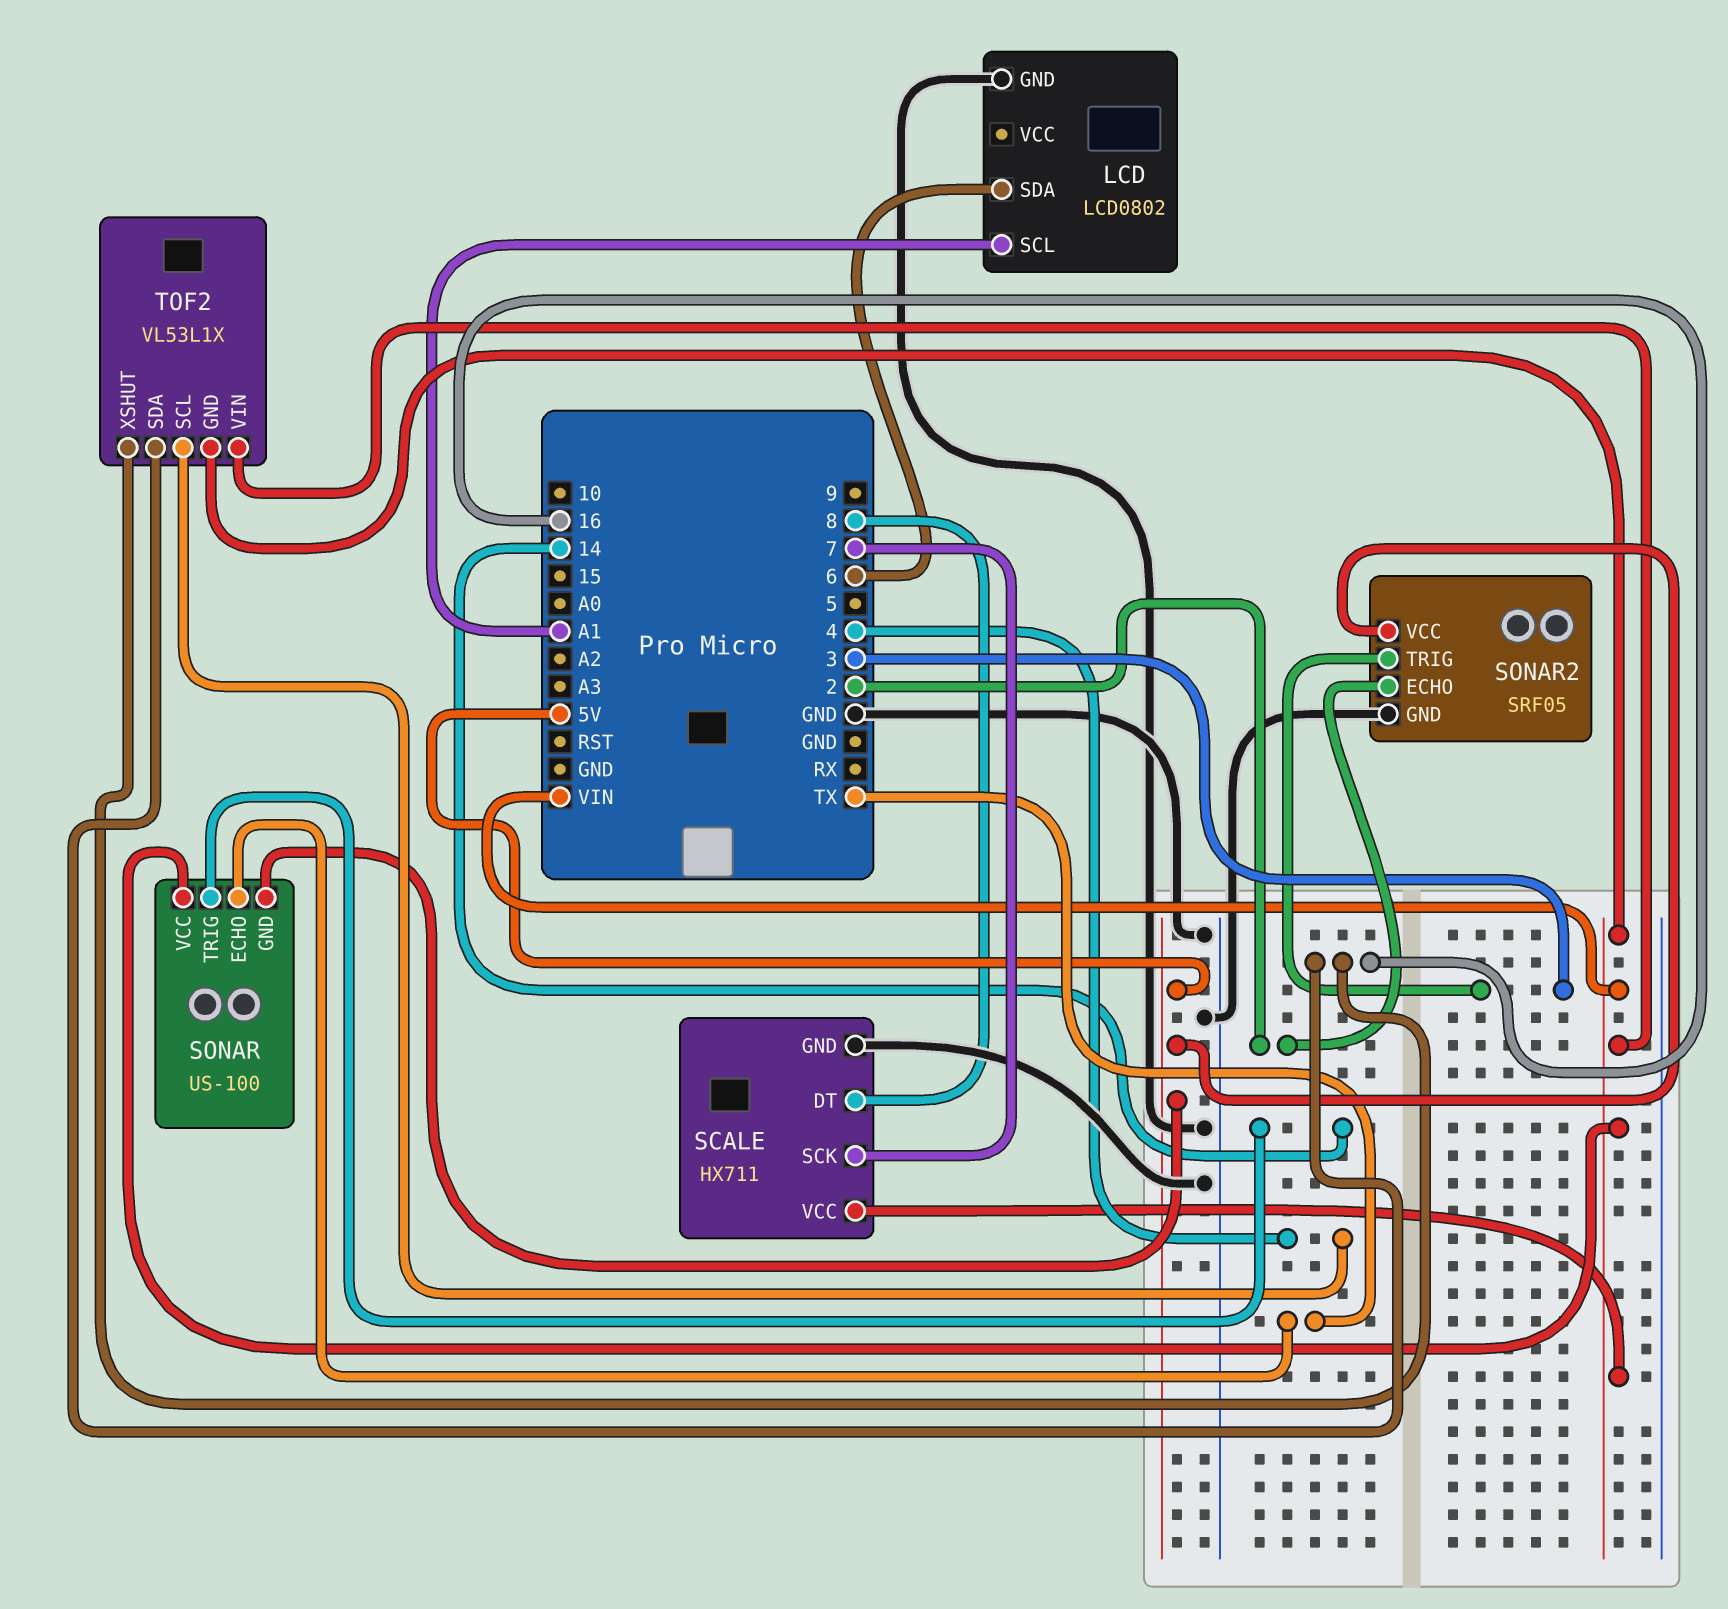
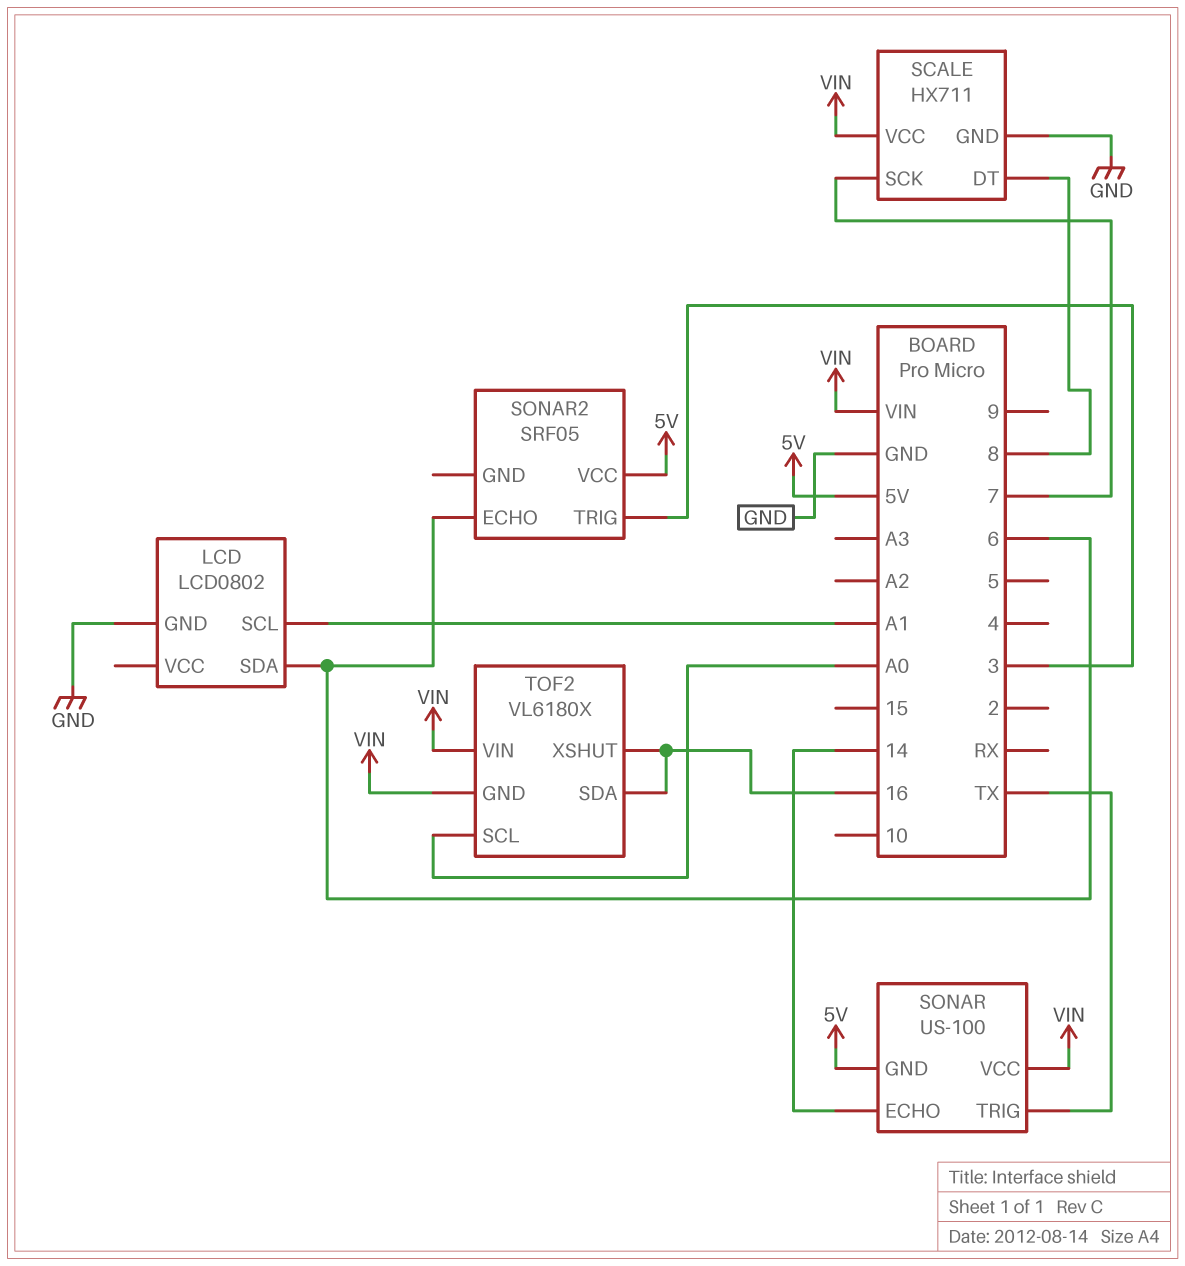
SONAR pin ECHO: TX -> 14
SONAR pin TRIG: 14 -> TX
SONAR2 pin ECHO: 2 -> 6
SONAR2 pin GND: GND -> none
TOF2: VL53L1X -> VL6180X
TOF2 pin SCL: 4 -> A0

